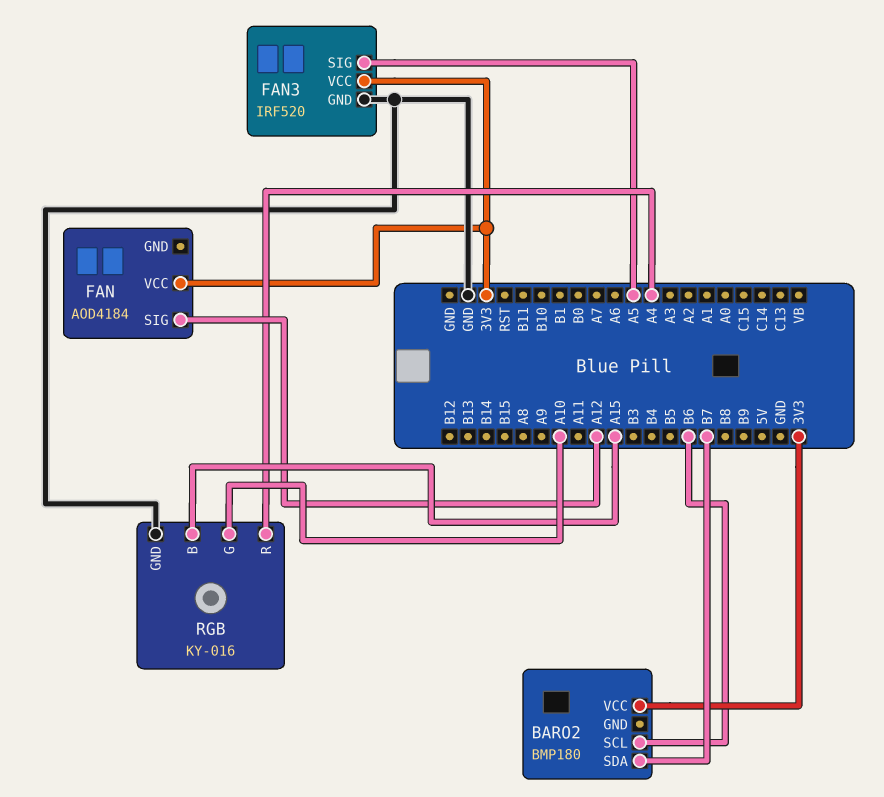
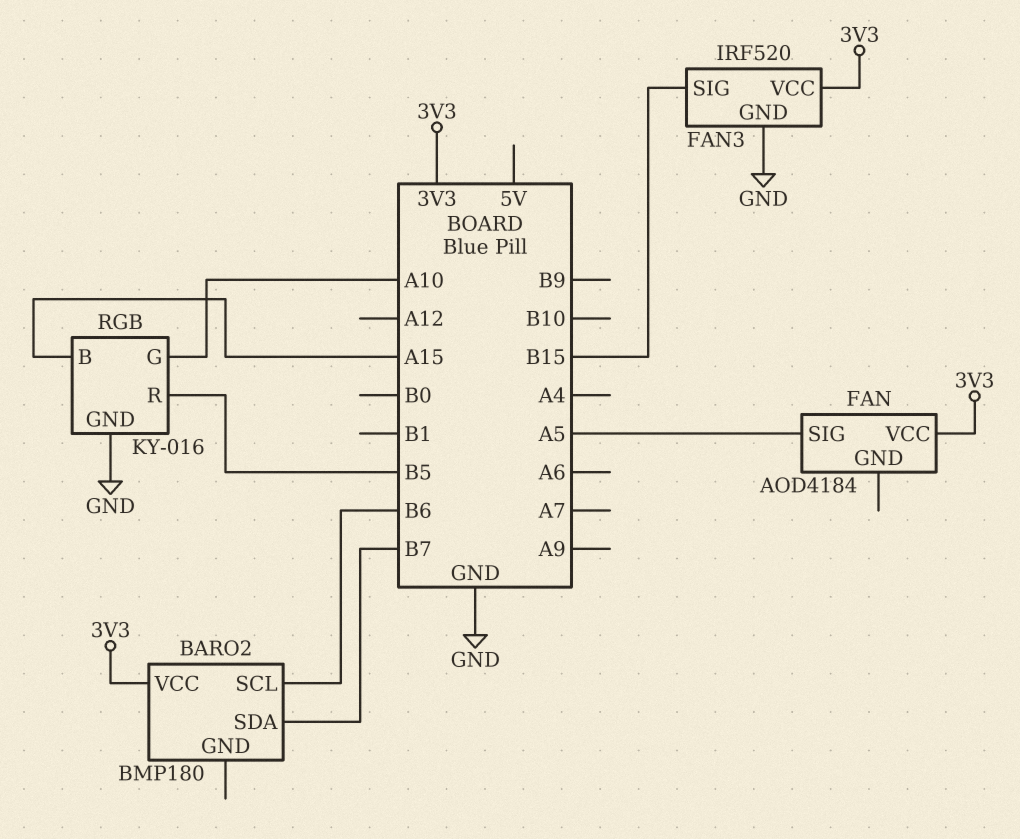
FAN pin SIG: A12 -> A5
FAN3 pin SIG: A5 -> B15
RGB pin R: A4 -> B5

